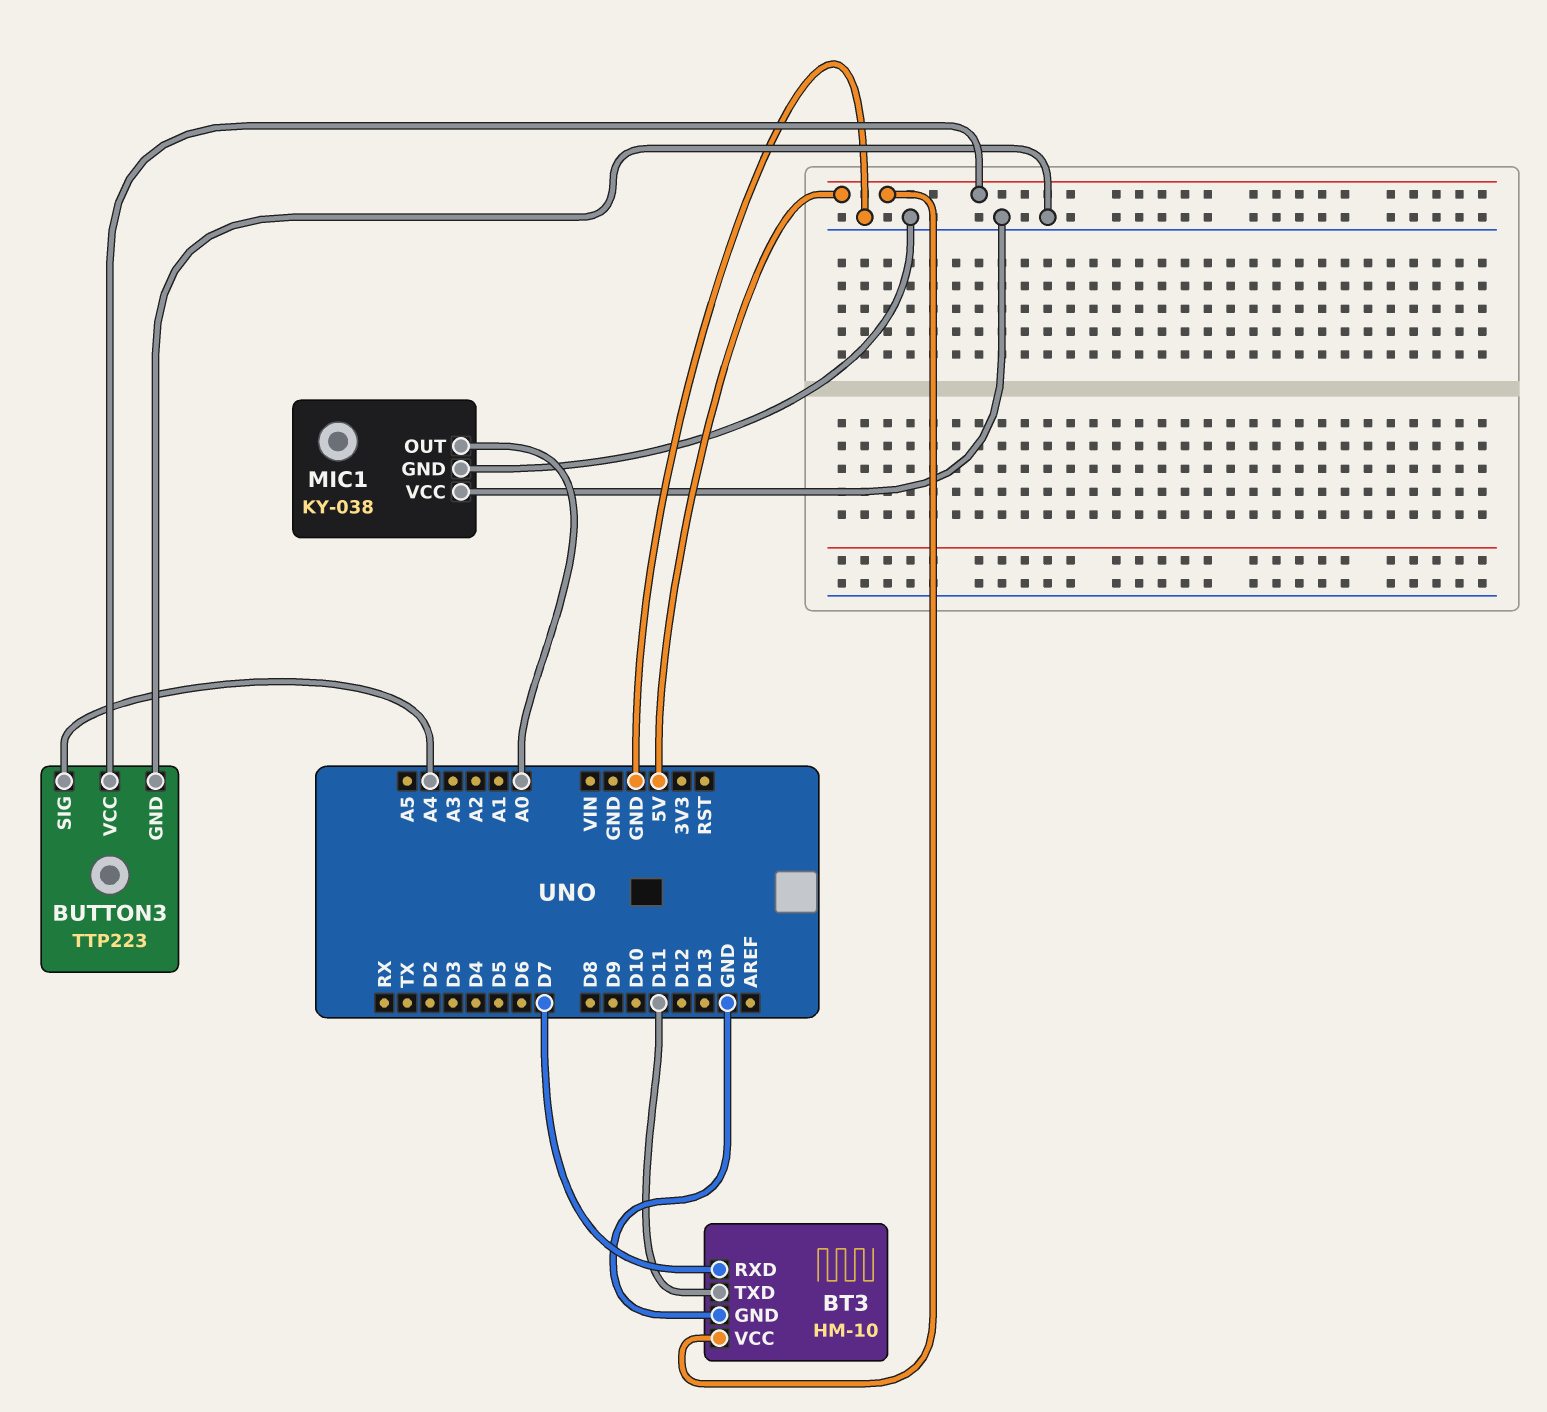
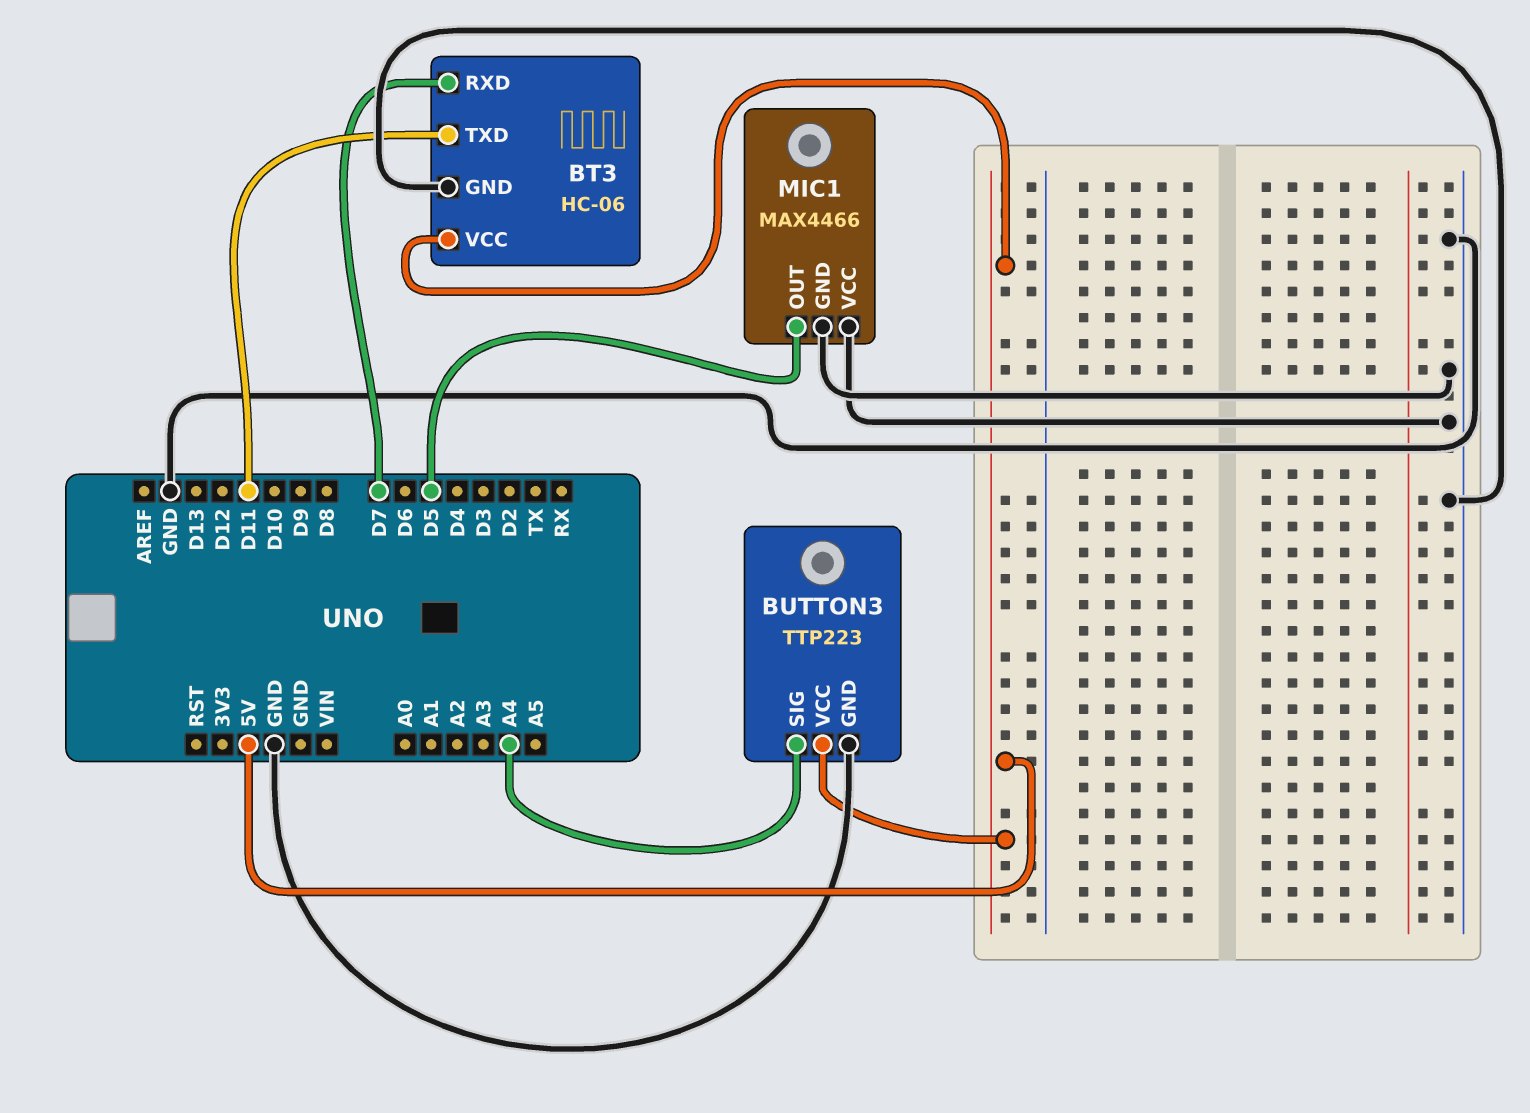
BT3: HM-10 -> HC-06
MIC1: KY-038 -> MAX4466
MIC1 pin OUT: A0 -> D5

